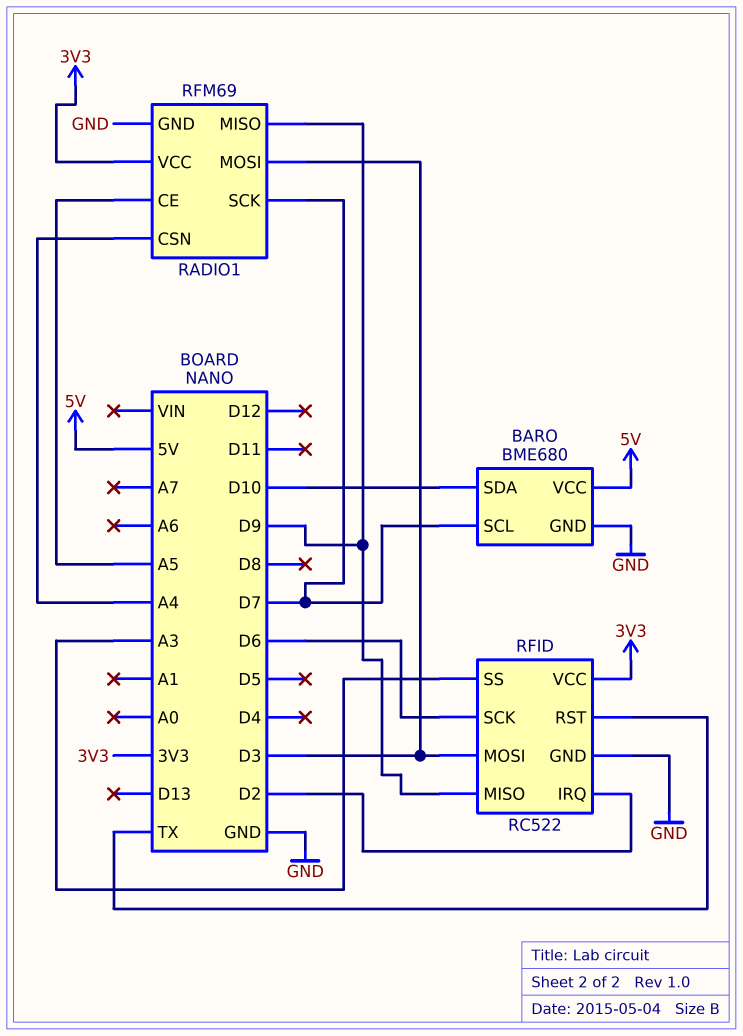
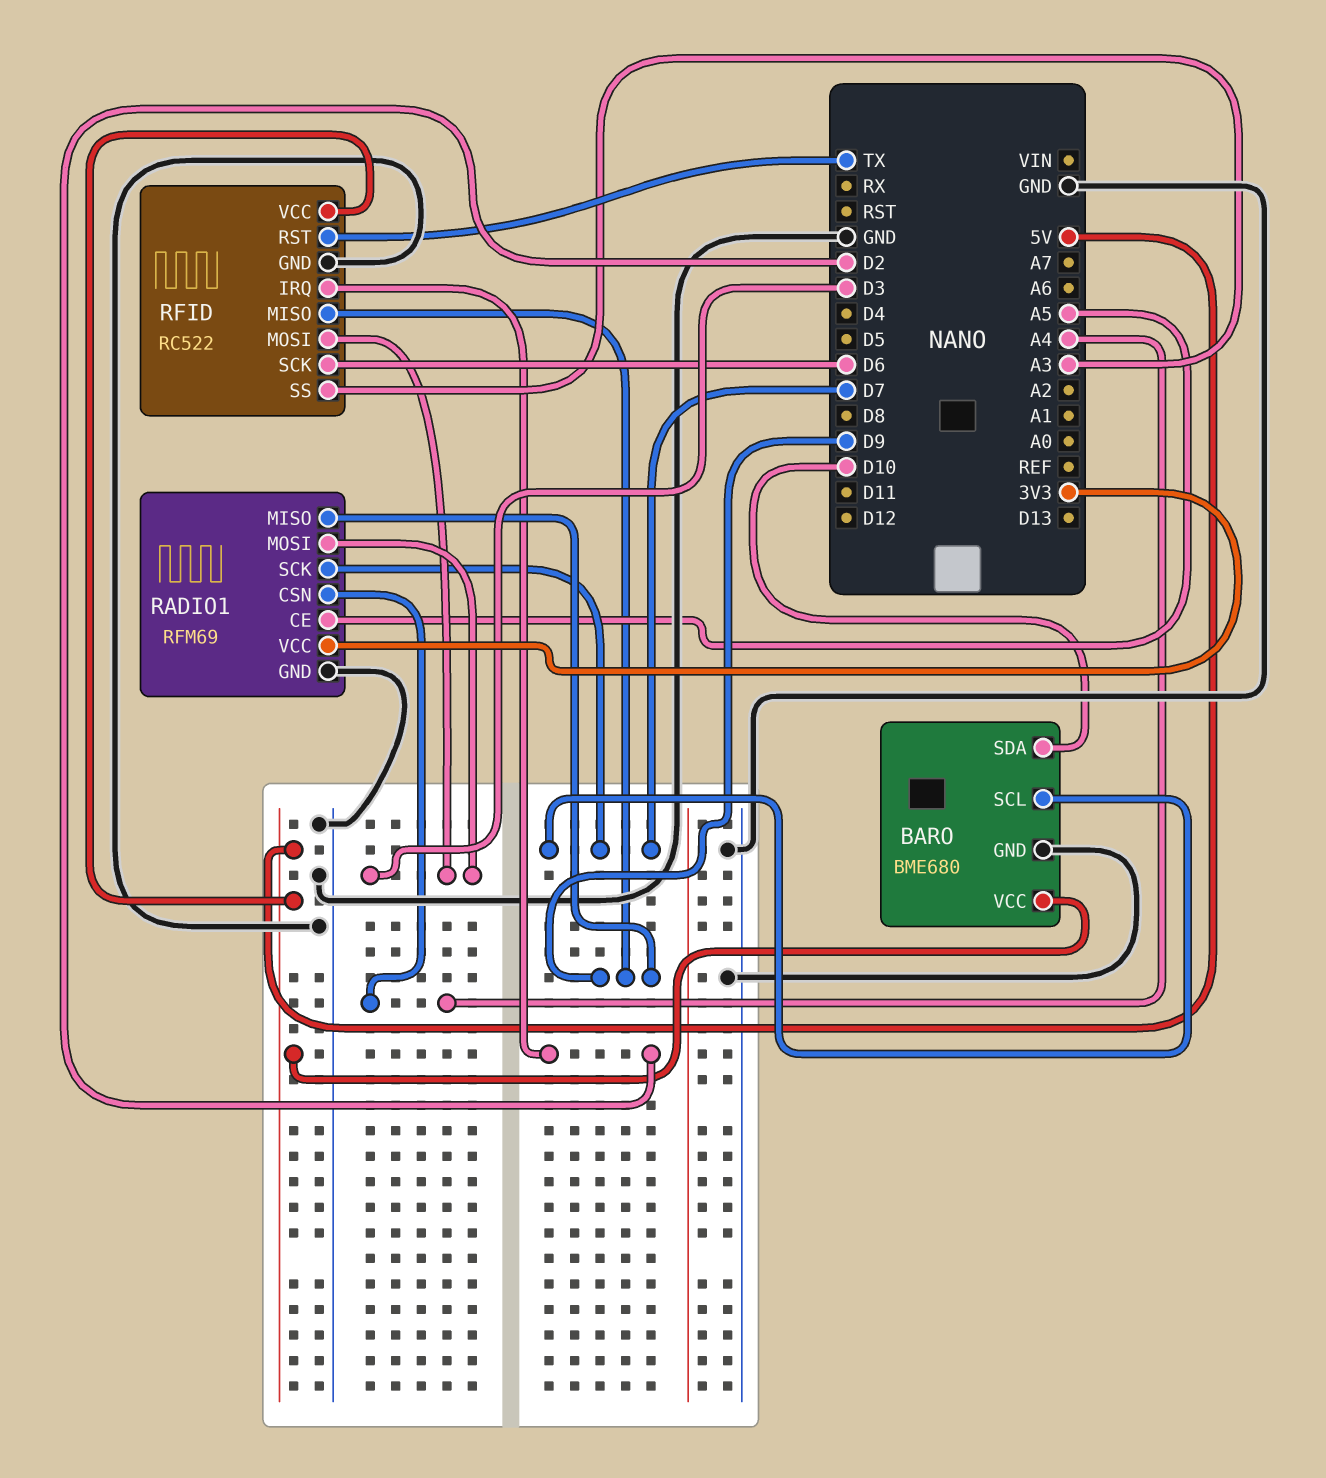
RFID pin VCC: 3V3 -> 5V

